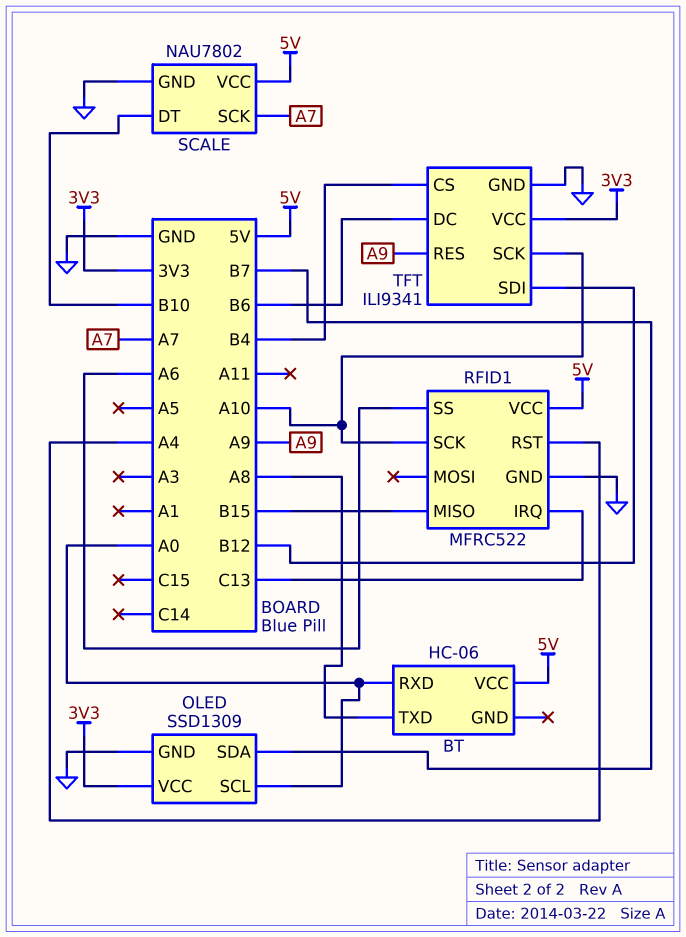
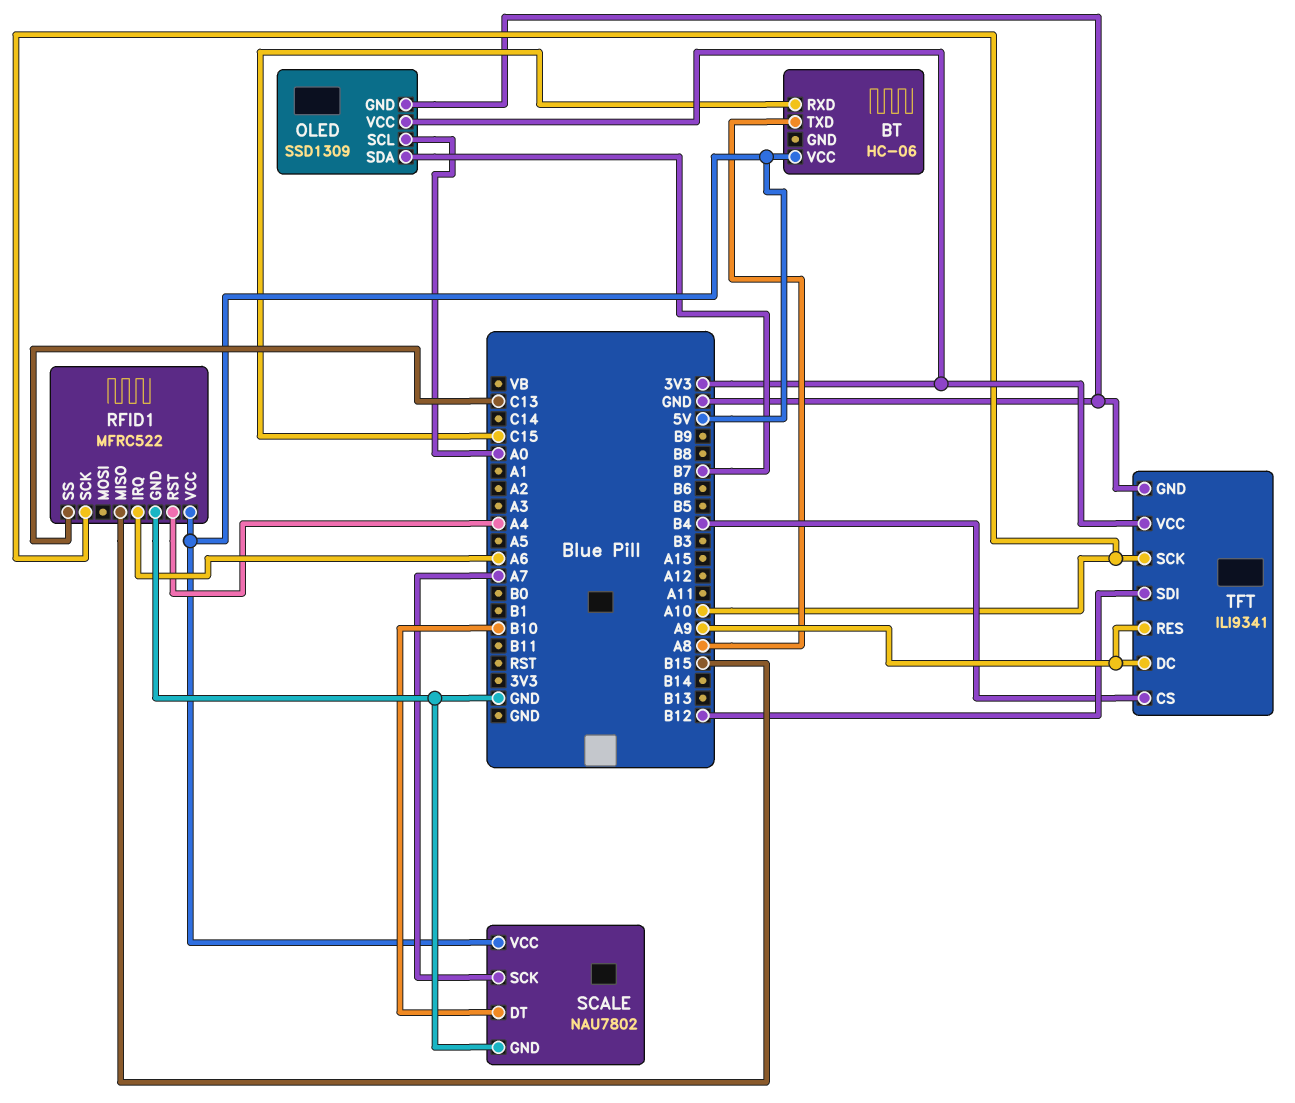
BT pin RXD: A0 -> C15
RFID1 pin IRQ: C13 -> A6
RFID1 pin SS: A6 -> C13
TFT pin DC: B6 -> A9

